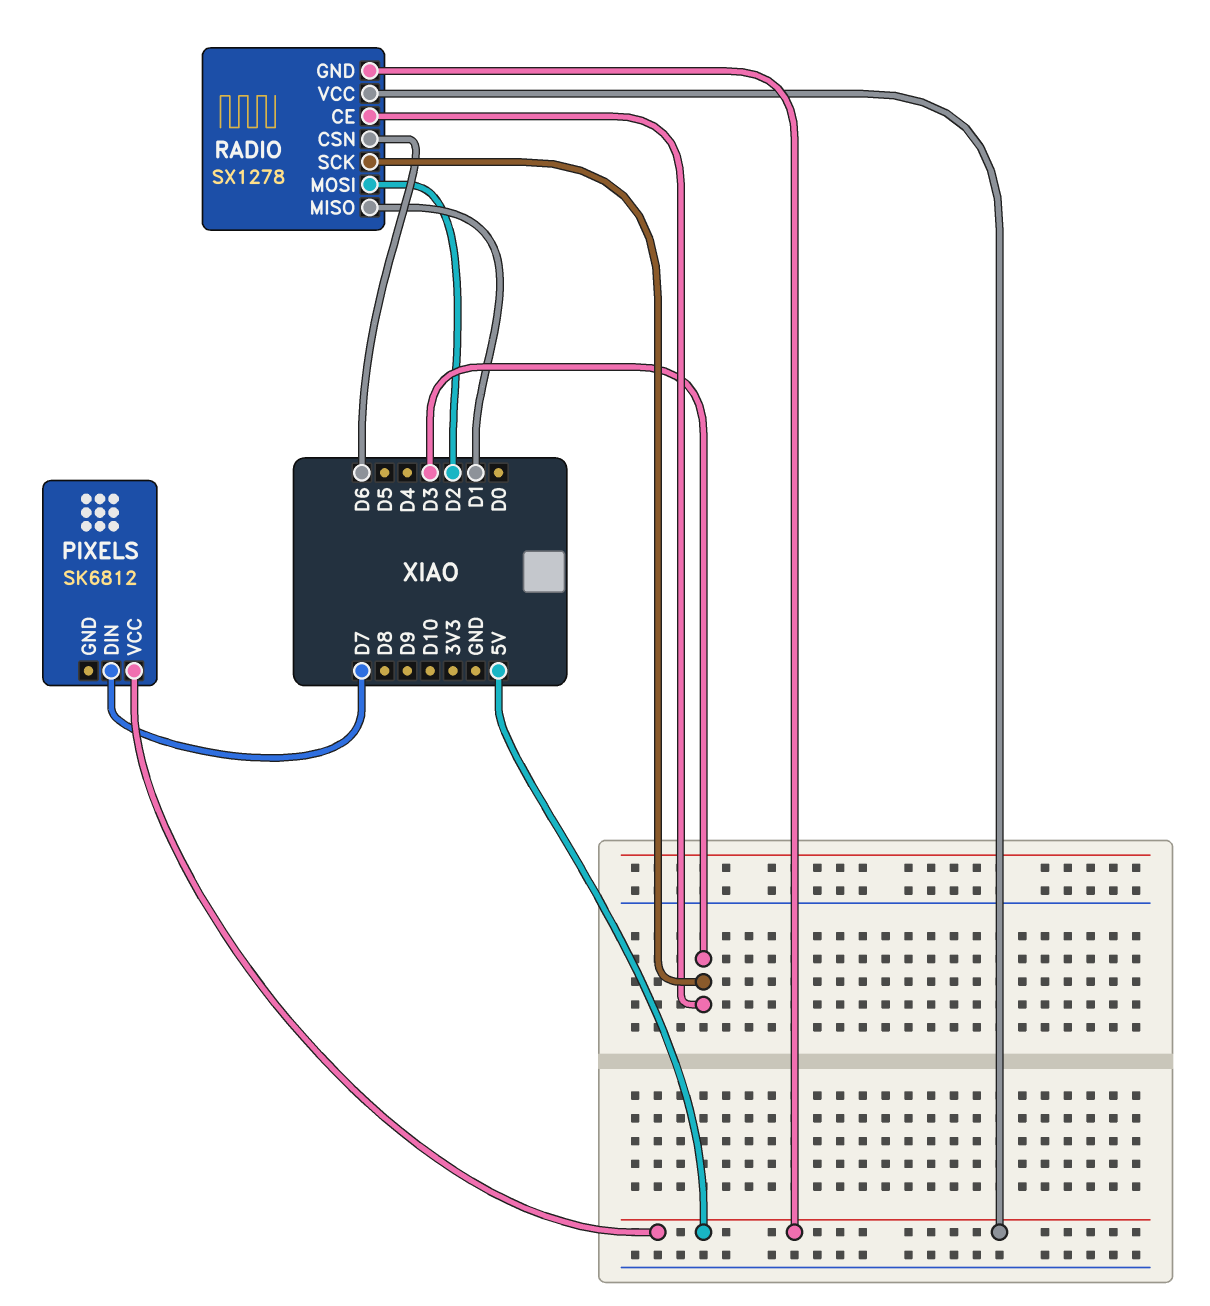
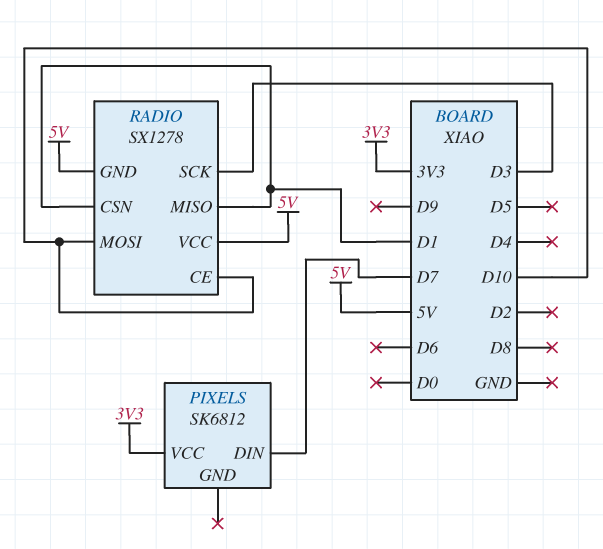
PIXELS pin VCC: 5V -> 3V3
RADIO pin CE: D3 -> D10
RADIO pin CSN: D6 -> D1
RADIO pin MOSI: D2 -> D10

